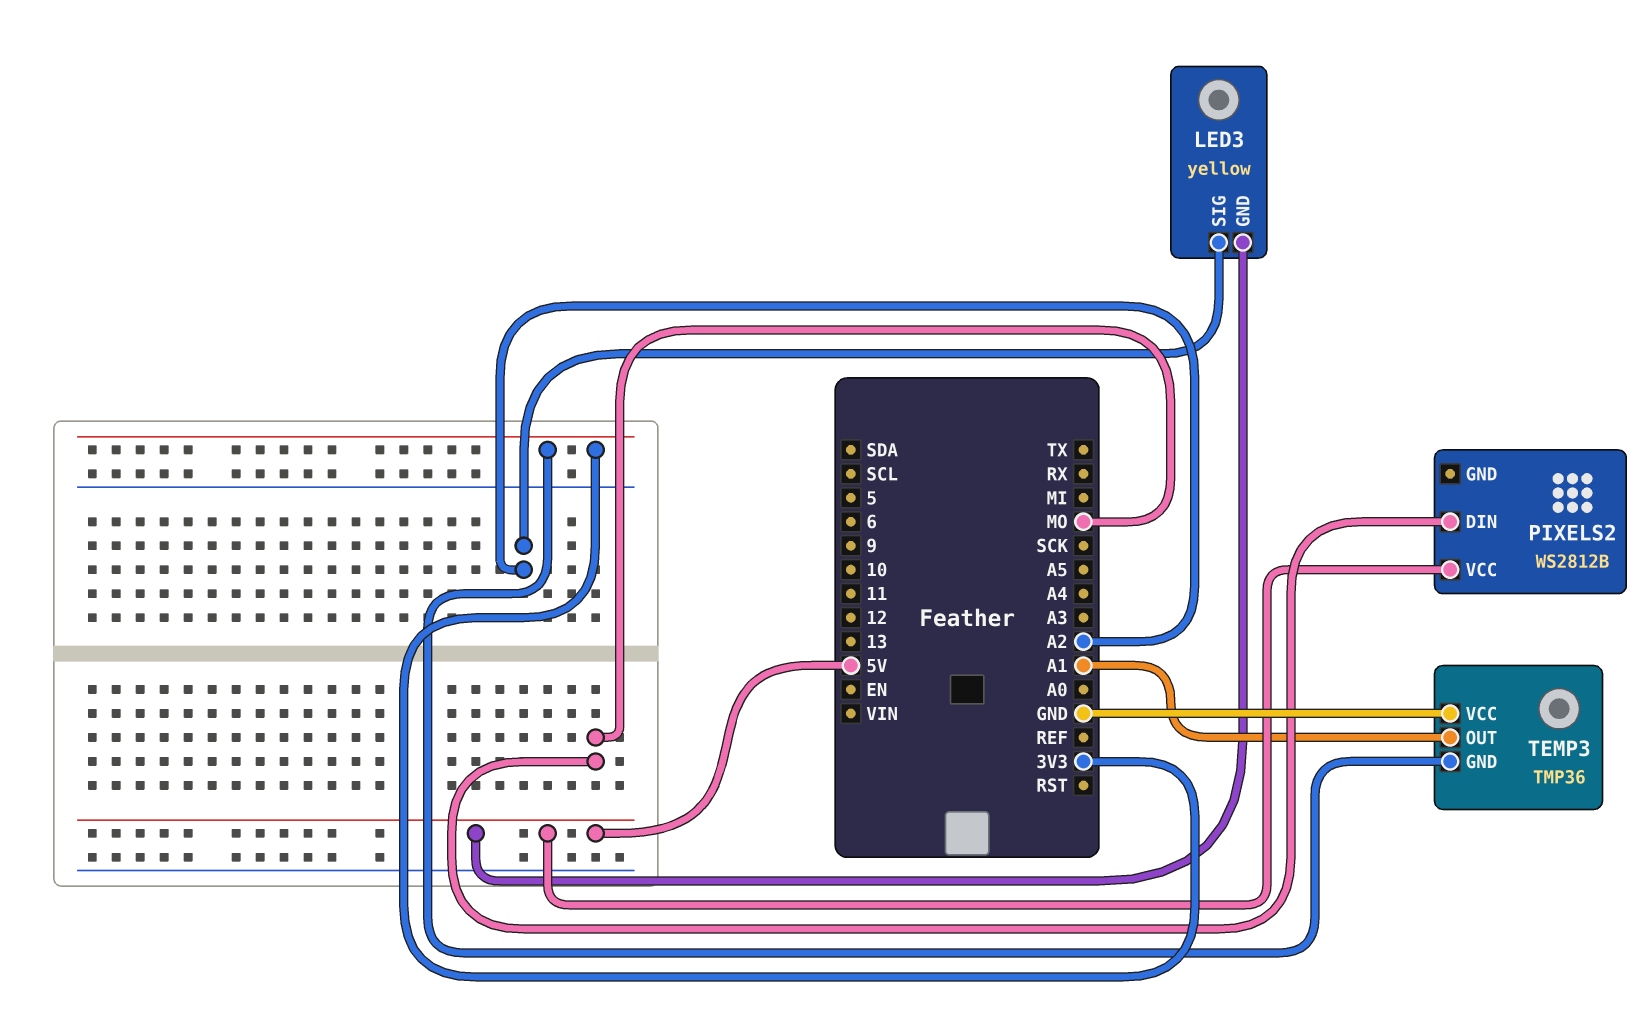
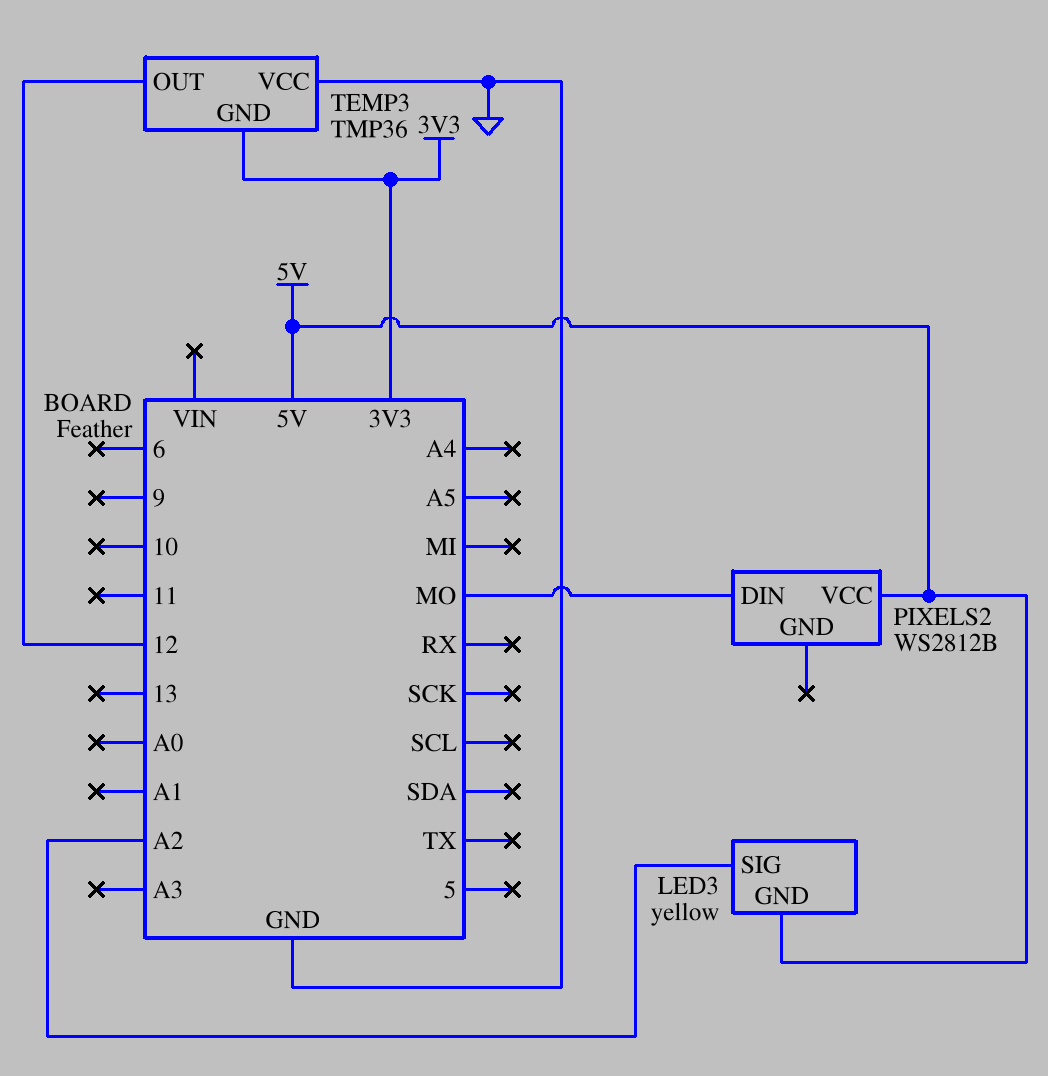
TEMP3 pin OUT: A1 -> 12

